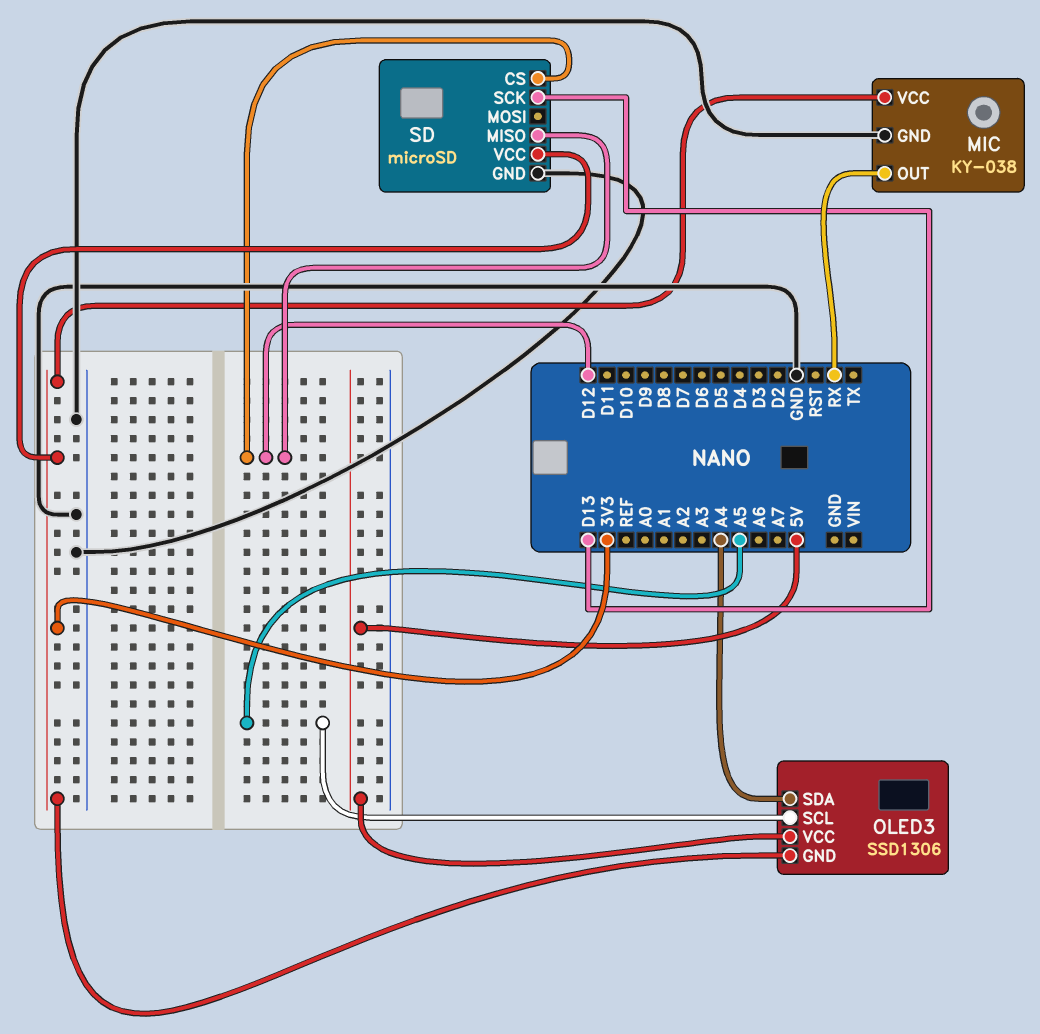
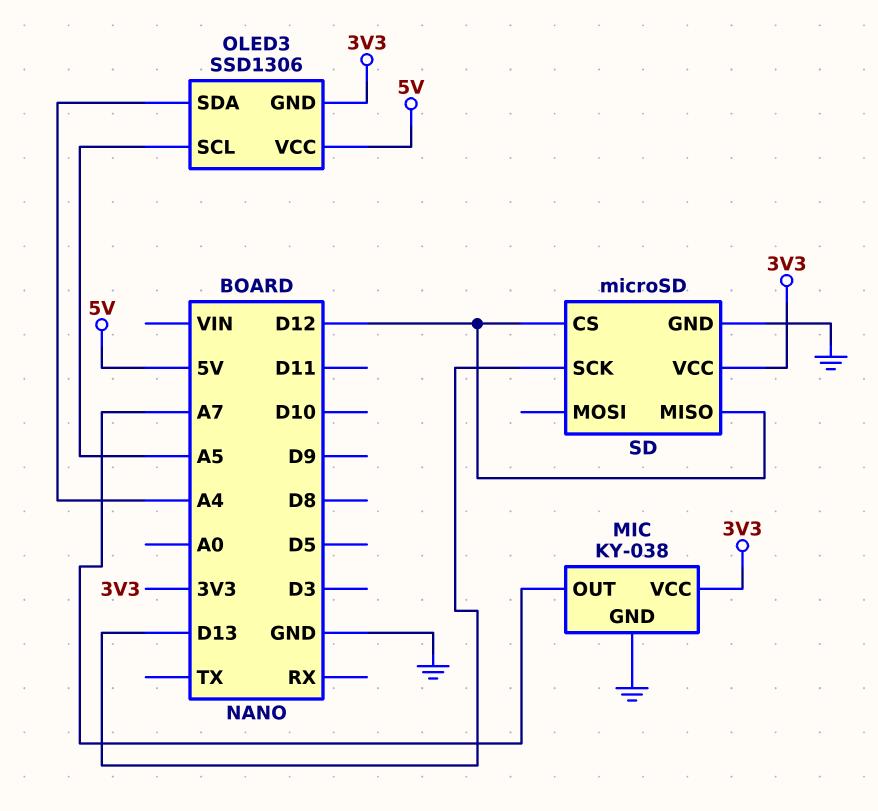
MIC pin OUT: RX -> A7

